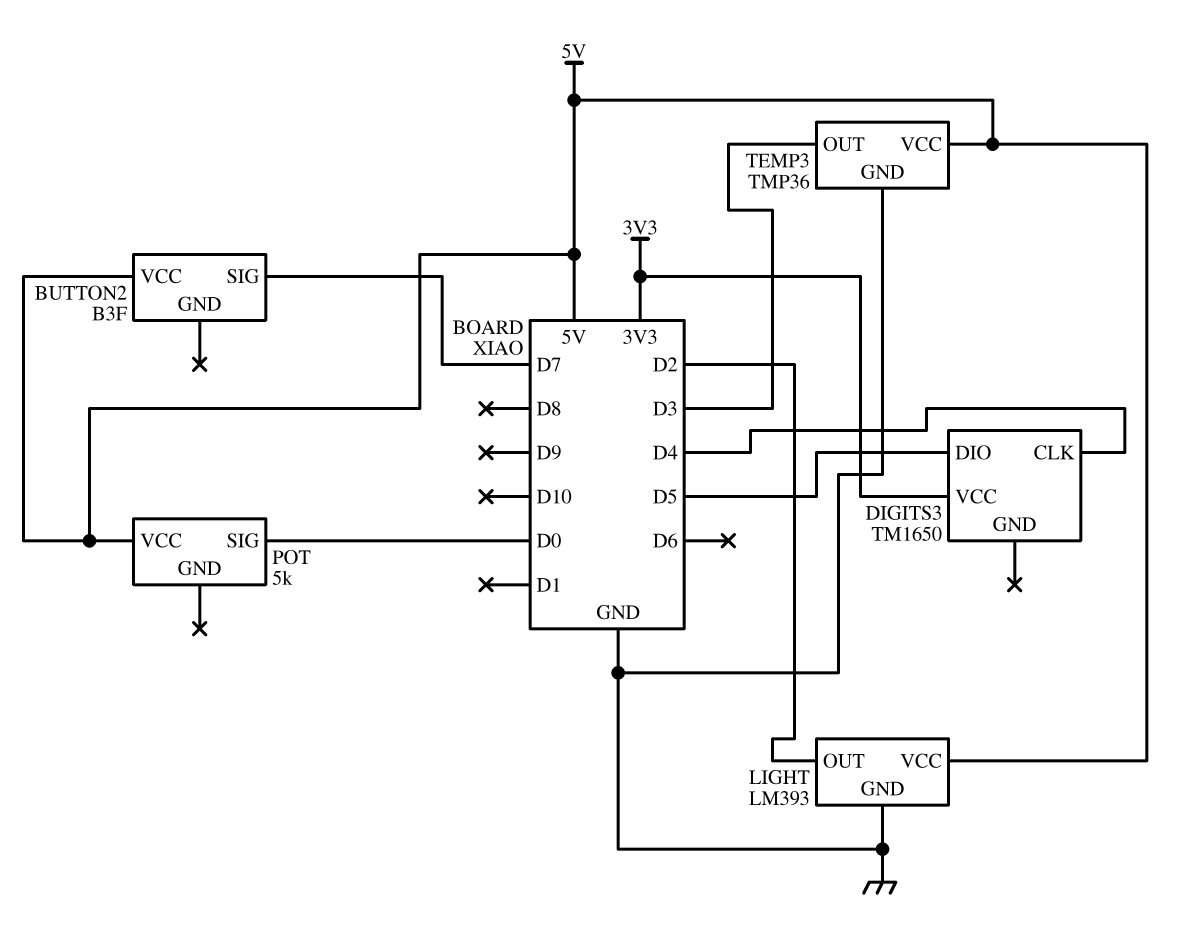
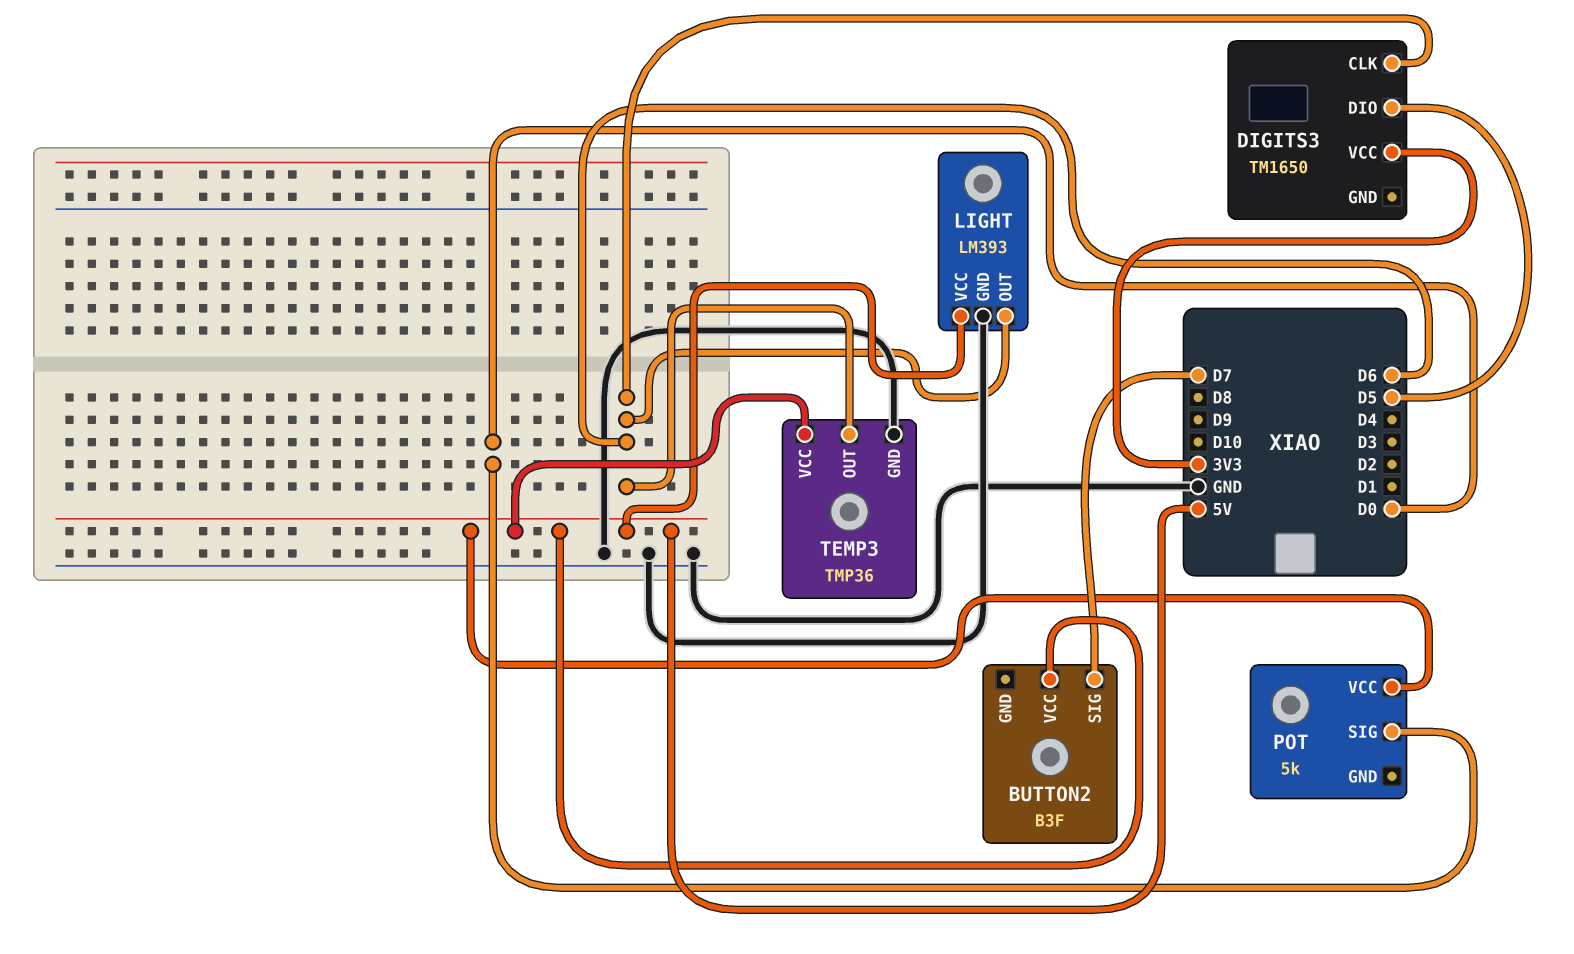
DIGITS3 pin CLK: D4 -> D6
LIGHT pin OUT: D2 -> D6
TEMP3 pin OUT: D3 -> D6

